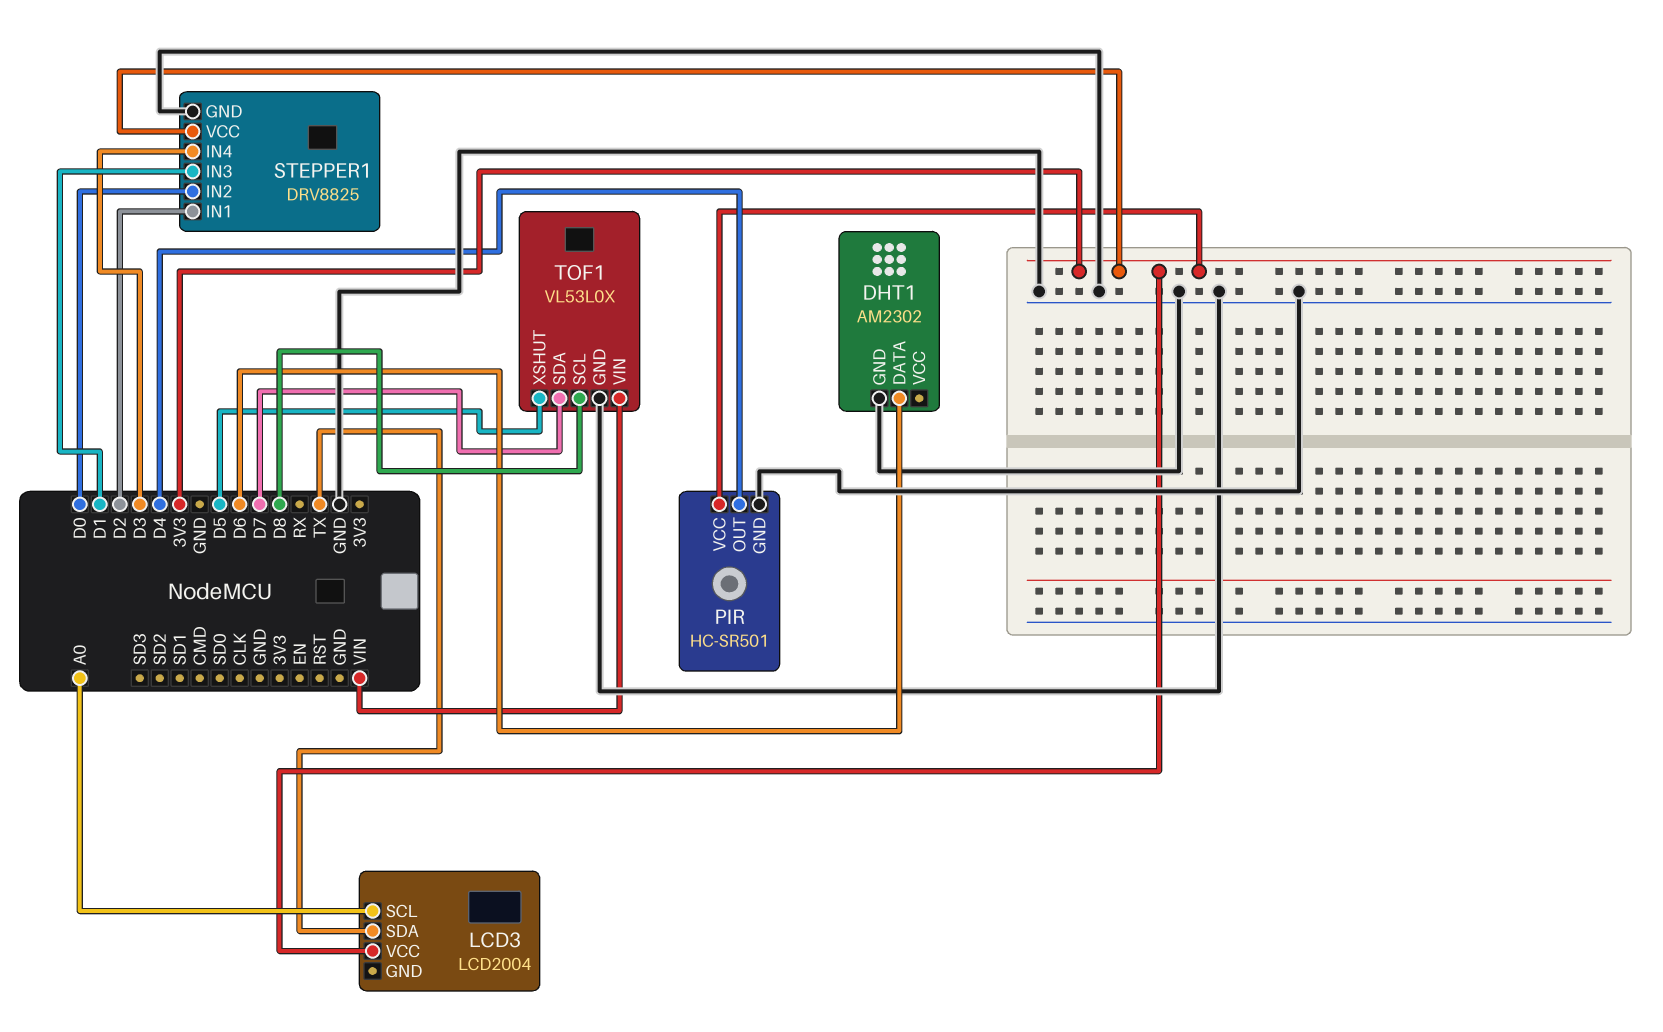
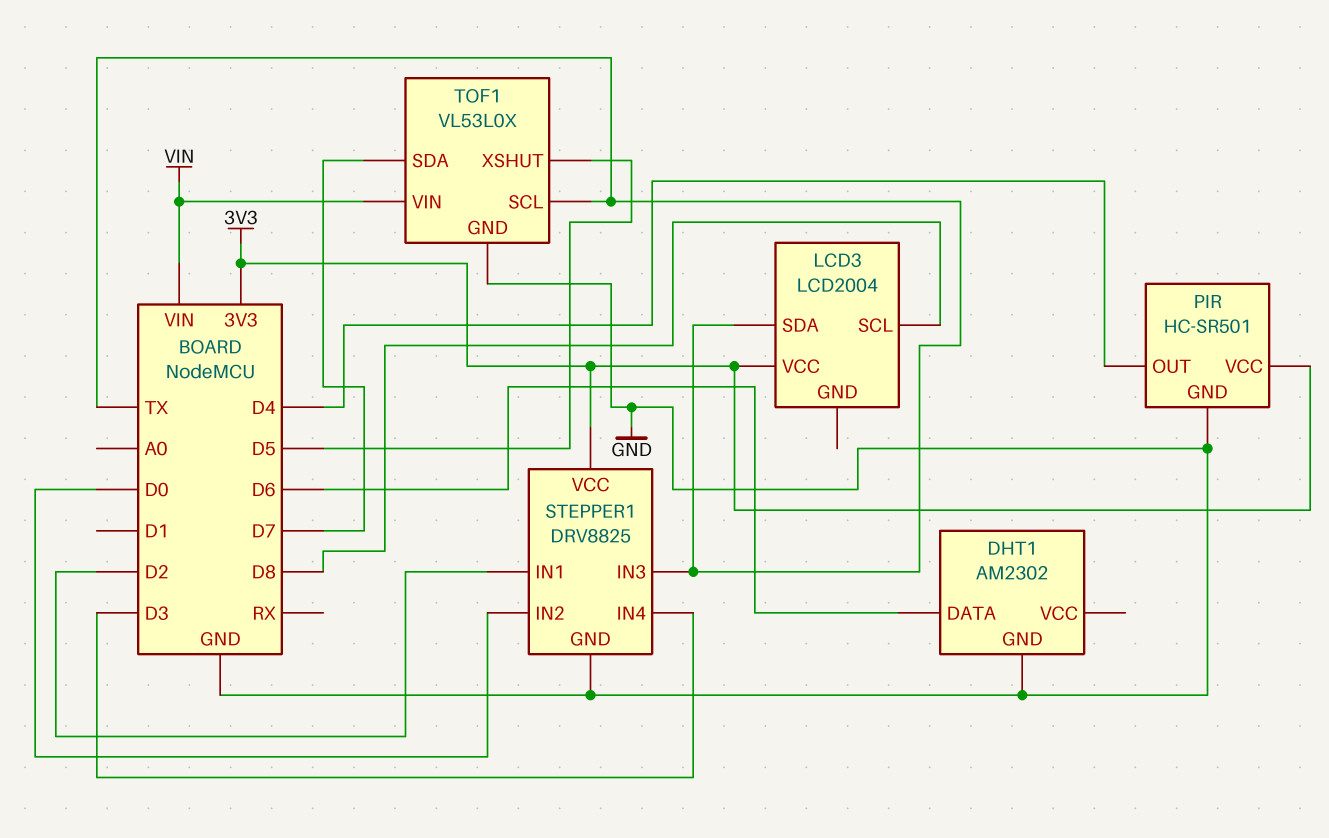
LCD3 pin SCL: A0 -> D8
STEPPER1 pin IN3: D1 -> TX
TOF1 pin SCL: D8 -> TX

